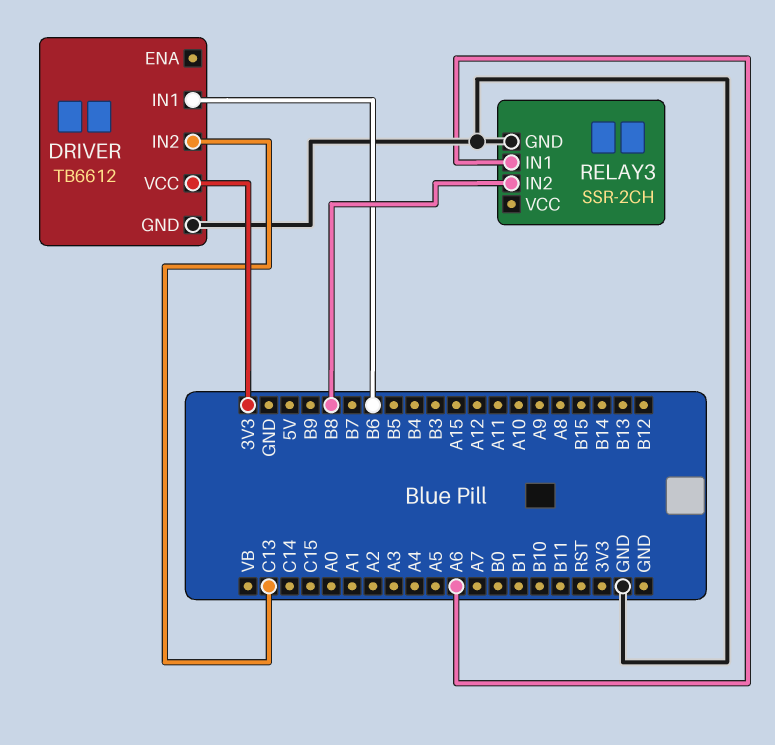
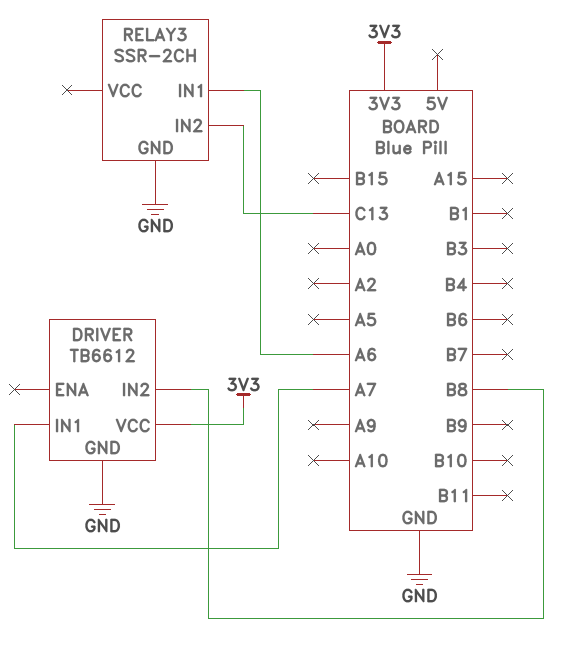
DRIVER pin IN1: B6 -> A7
DRIVER pin IN2: C13 -> B8
RELAY3 pin IN2: B8 -> C13

